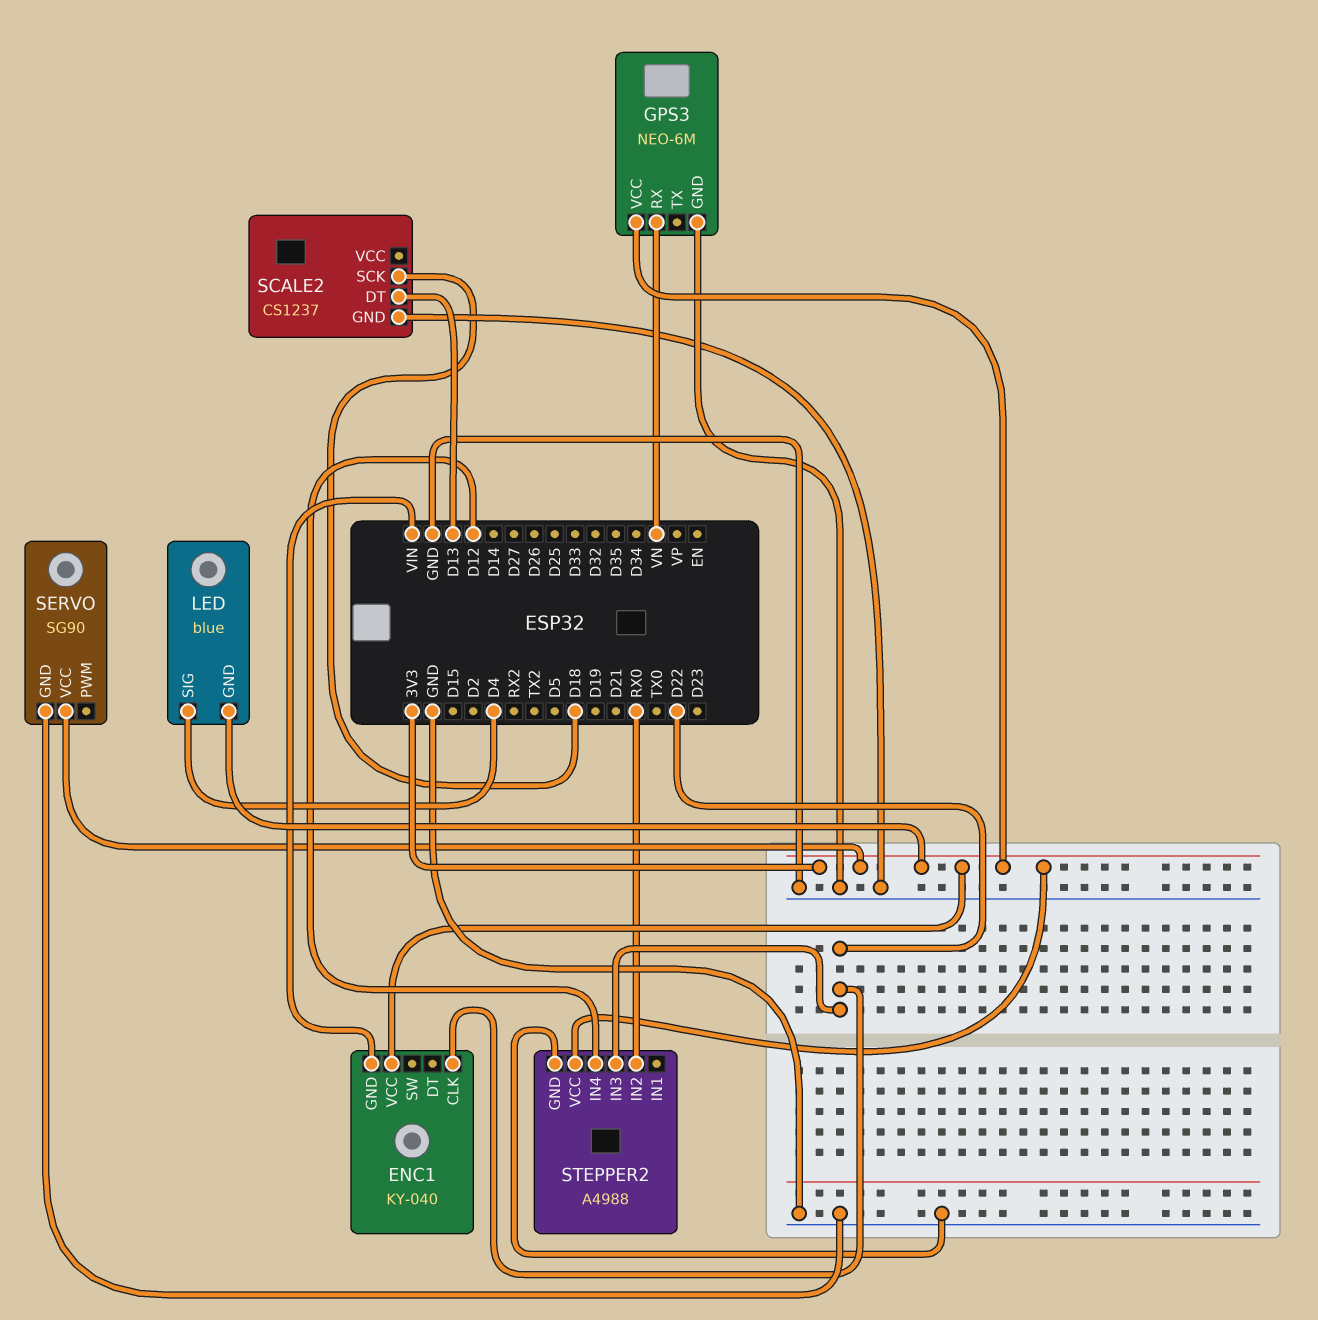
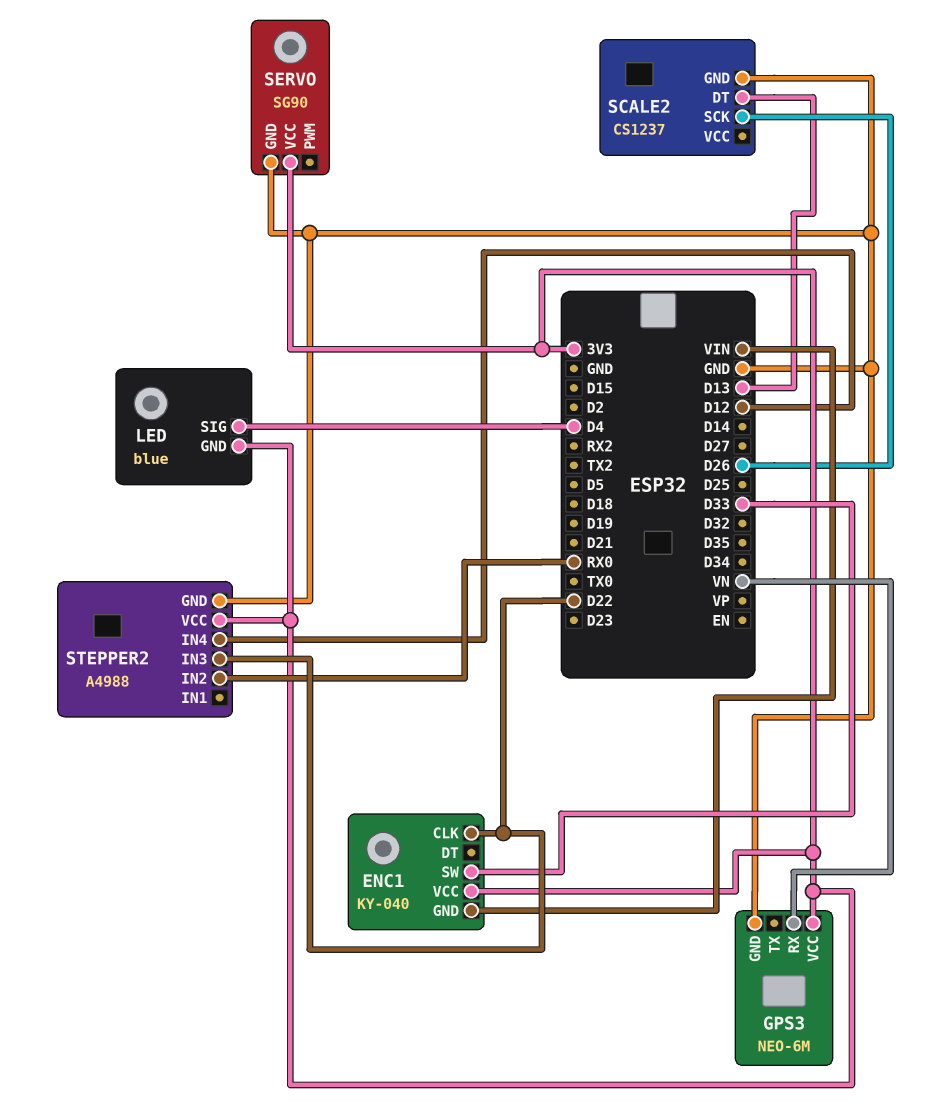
ENC1 pin SW: none -> D33
SCALE2 pin SCK: D18 -> D26

